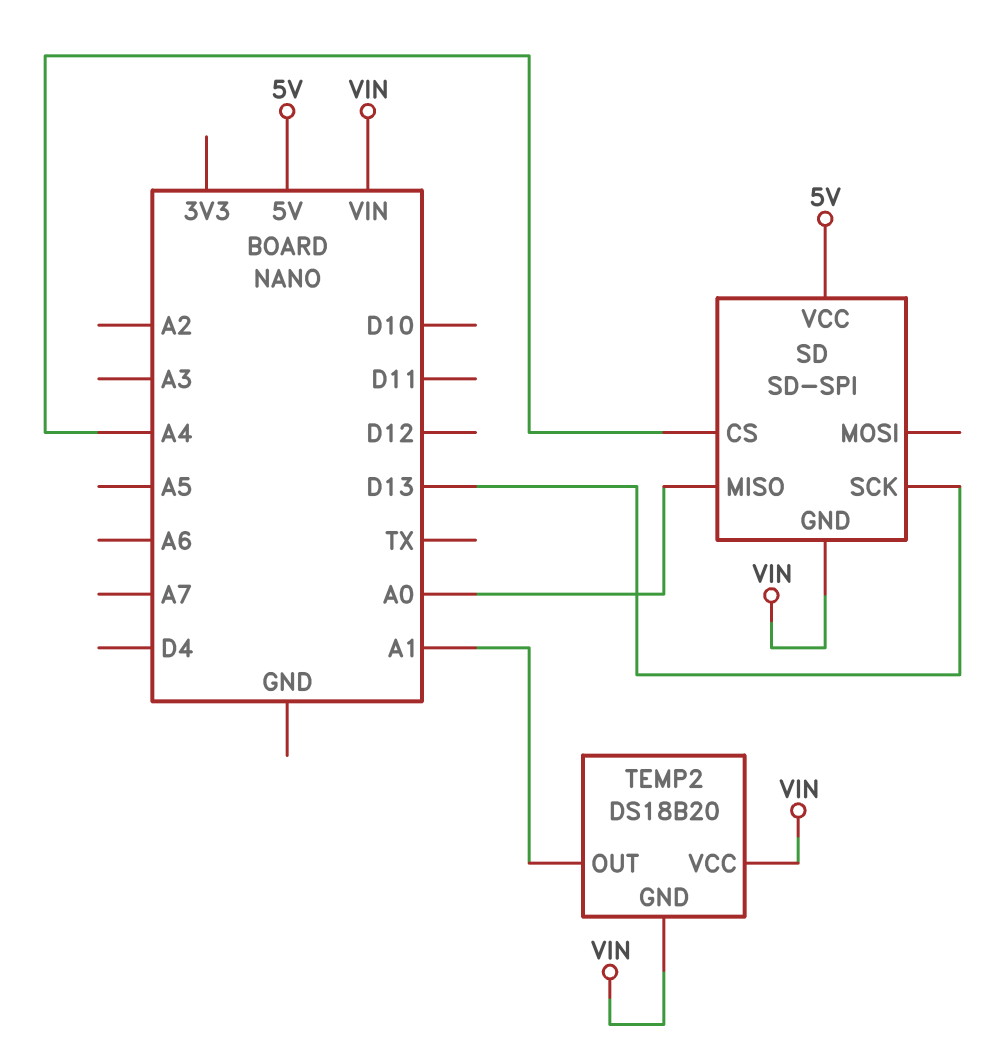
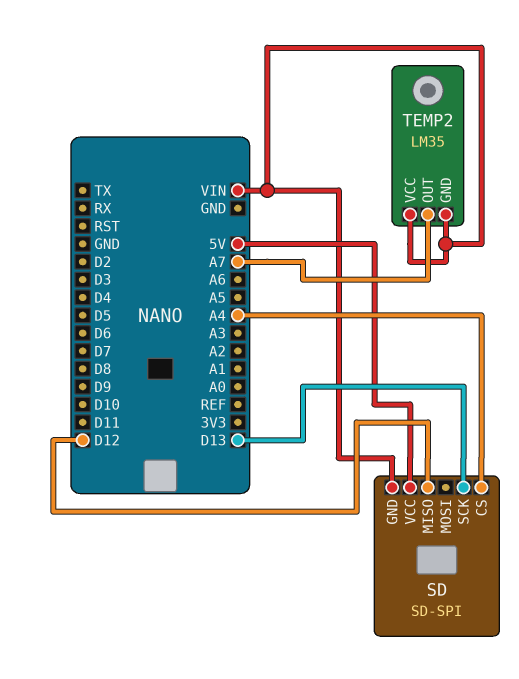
SD pin MISO: A0 -> D12
TEMP2: DS18B20 -> LM35
TEMP2 pin OUT: A1 -> A7

